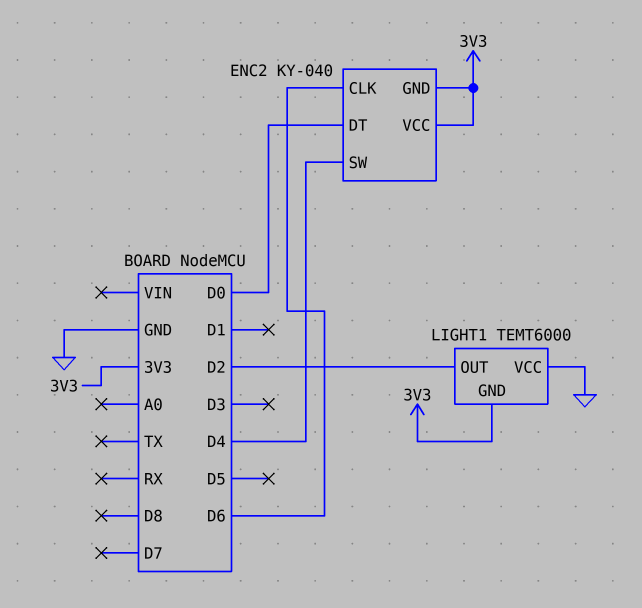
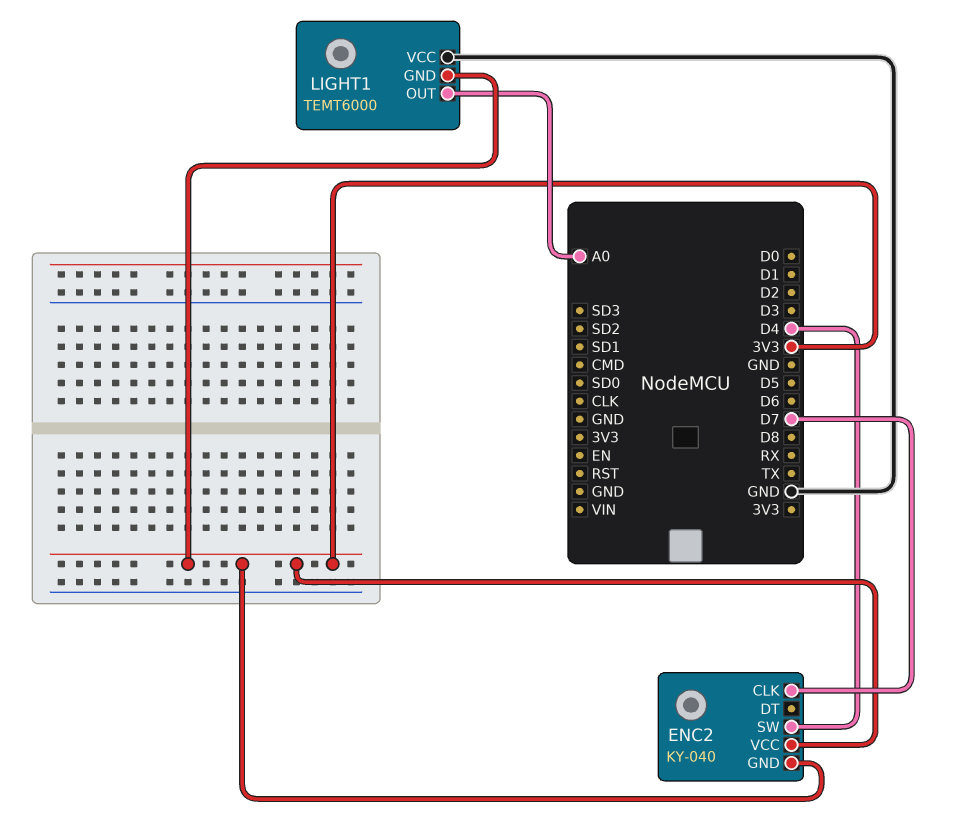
ENC2 pin CLK: D6 -> D7
ENC2 pin DT: D0 -> none
LIGHT1 pin OUT: D2 -> A0

